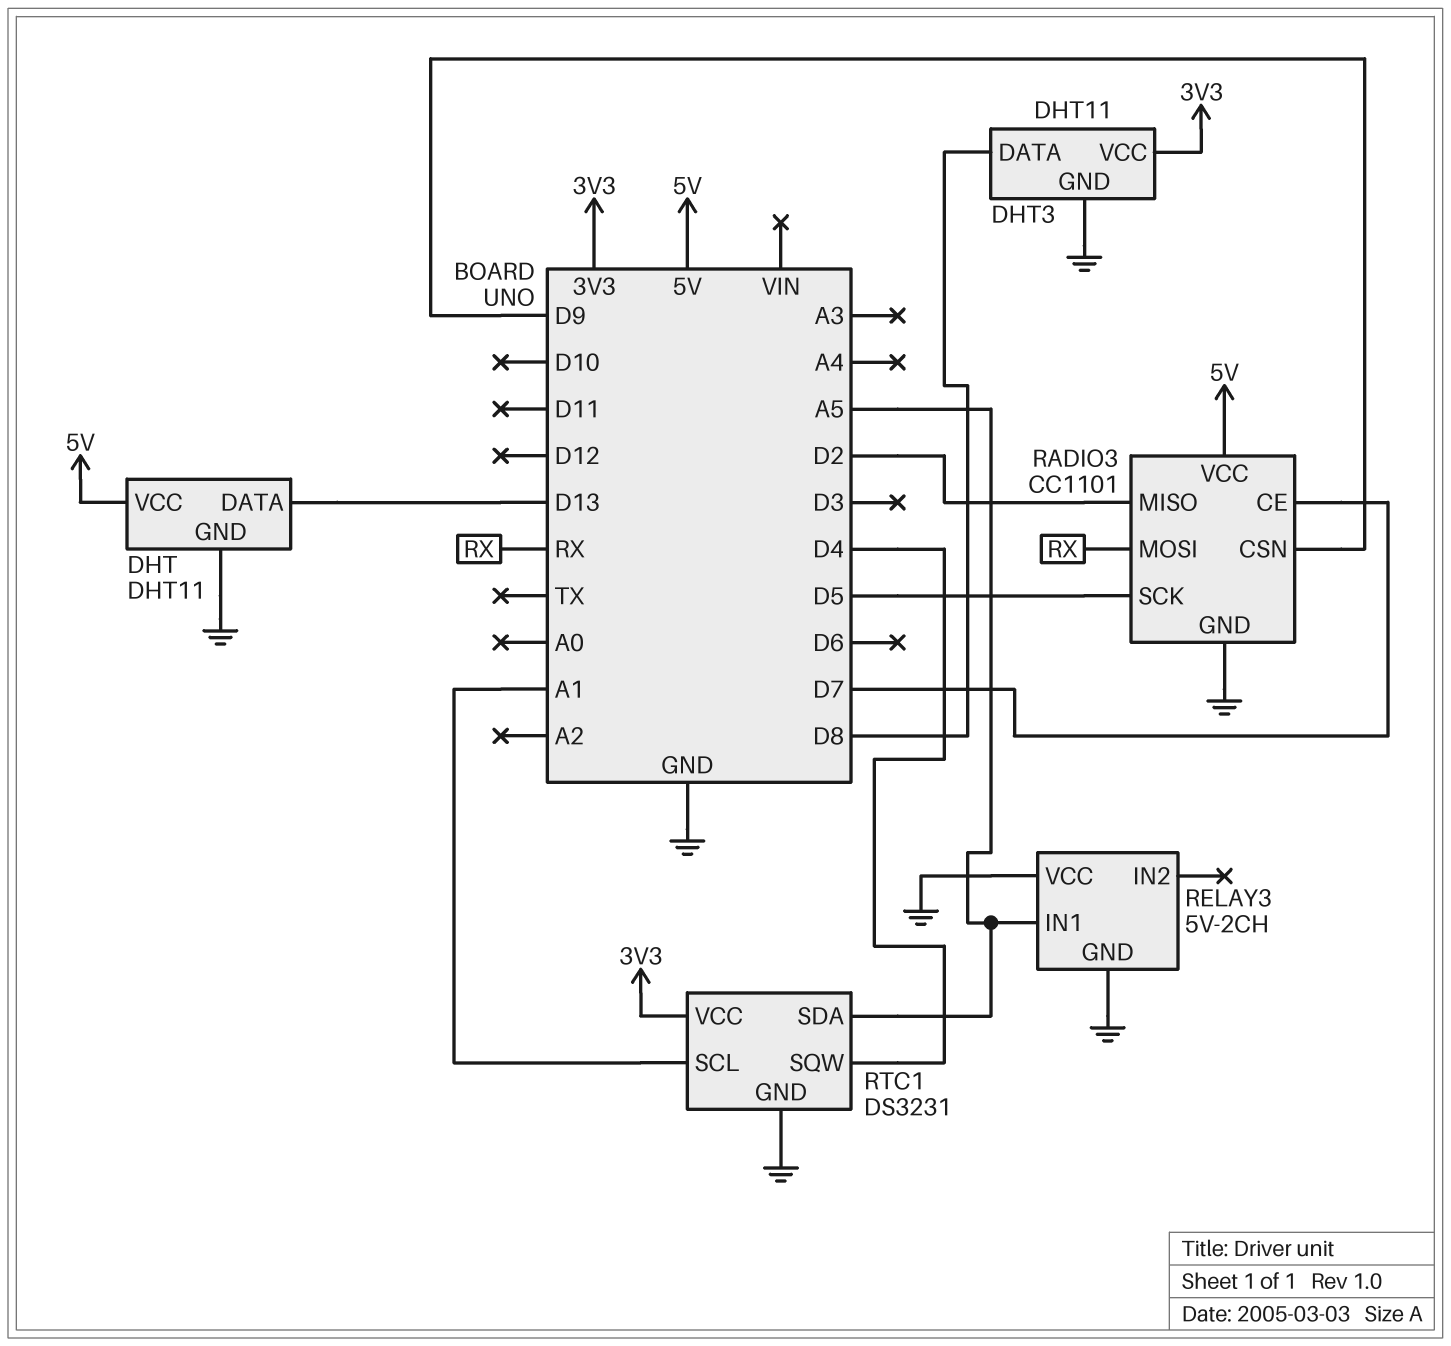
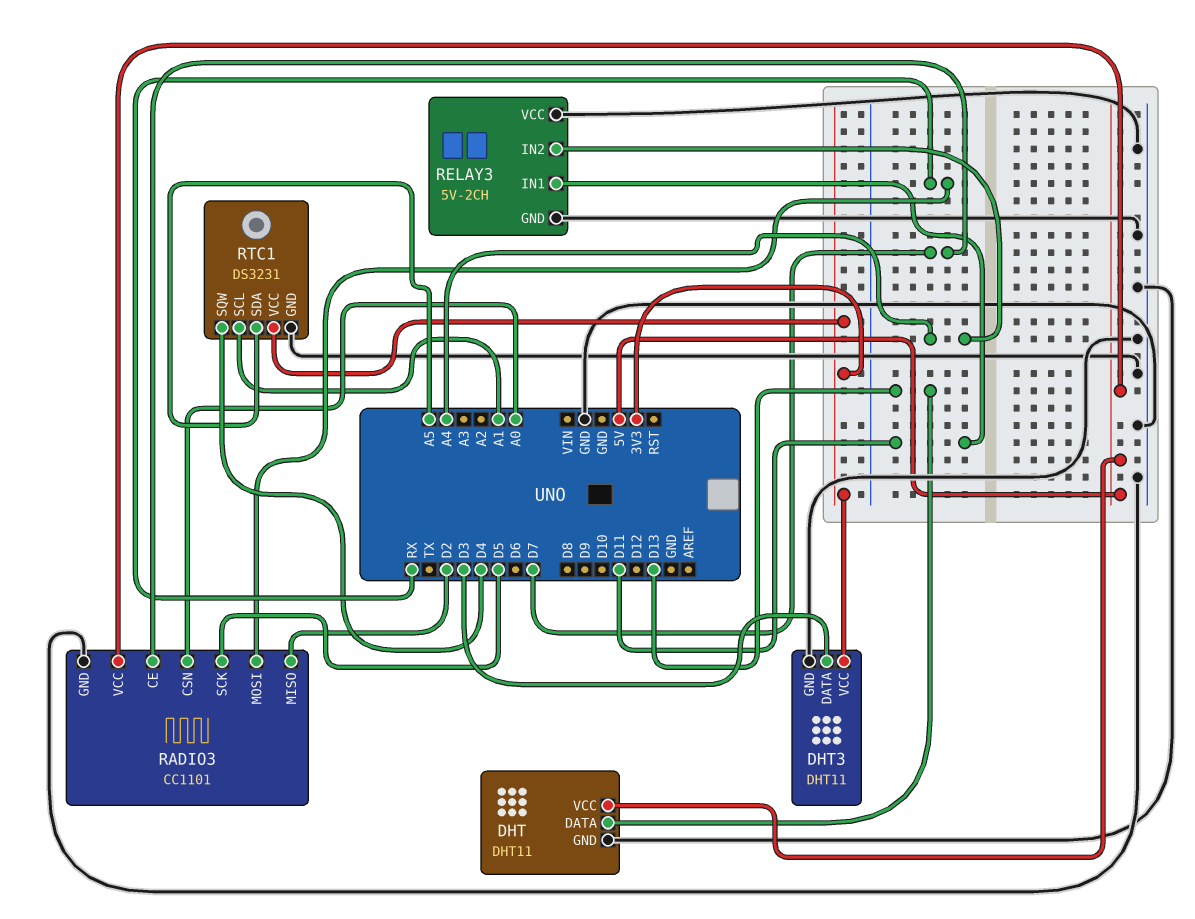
DHT3 pin DATA: D8 -> D3
RADIO3 pin CSN: D9 -> A0
RELAY3 pin IN1: A5 -> D11
RELAY3 pin IN2: none -> A4

